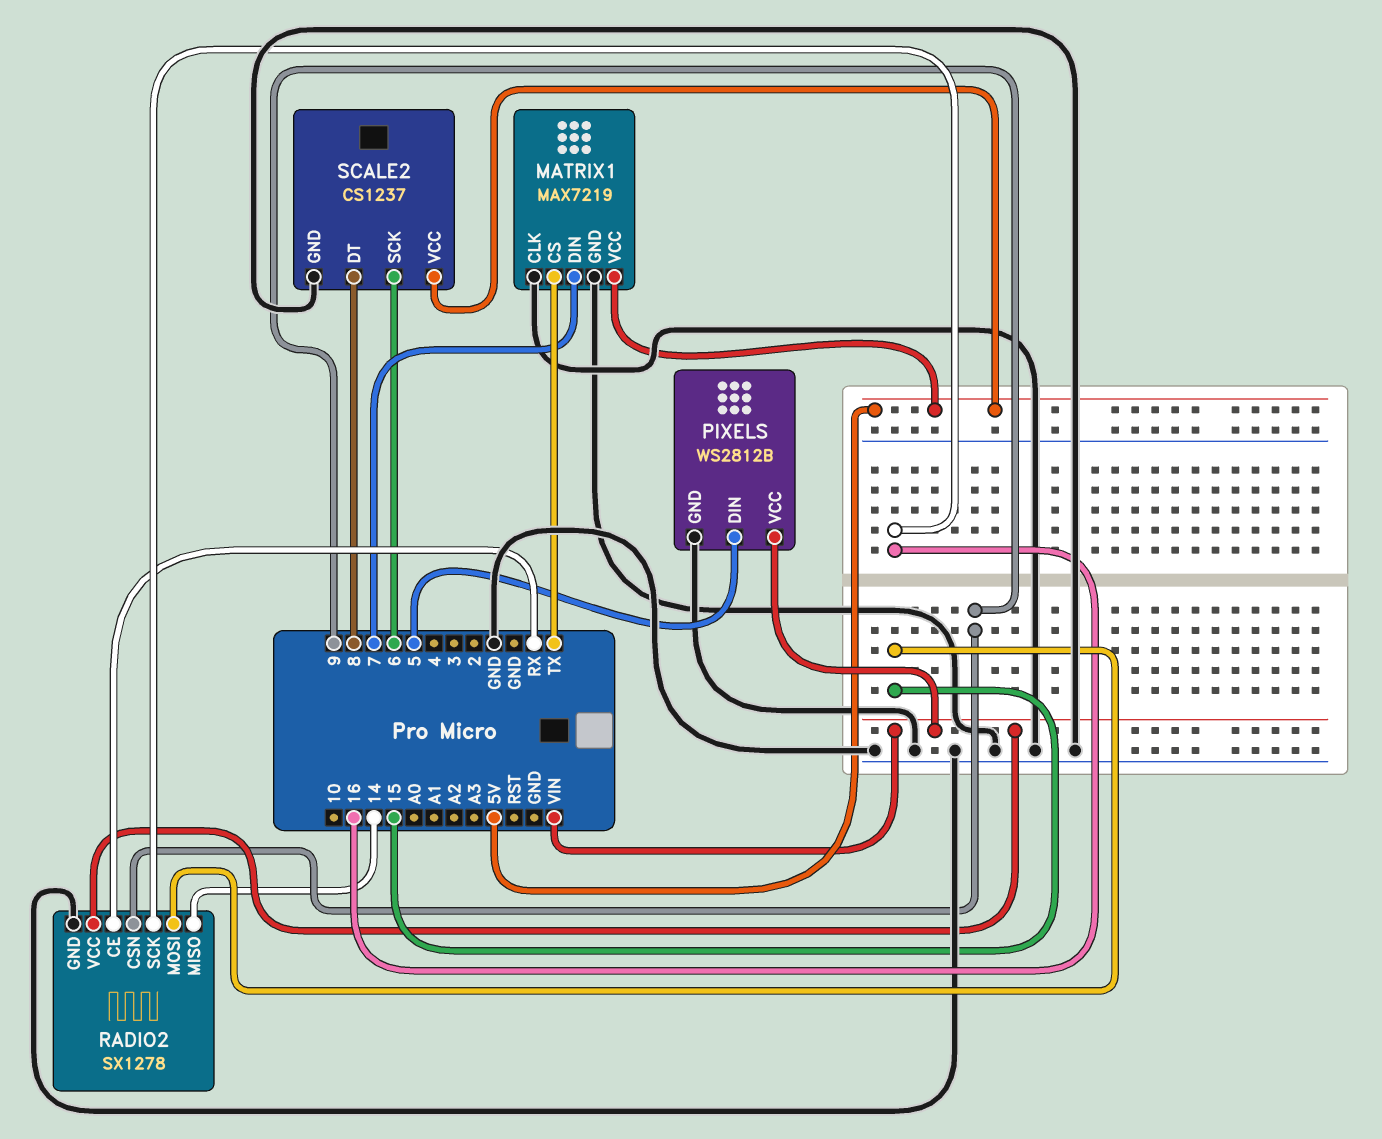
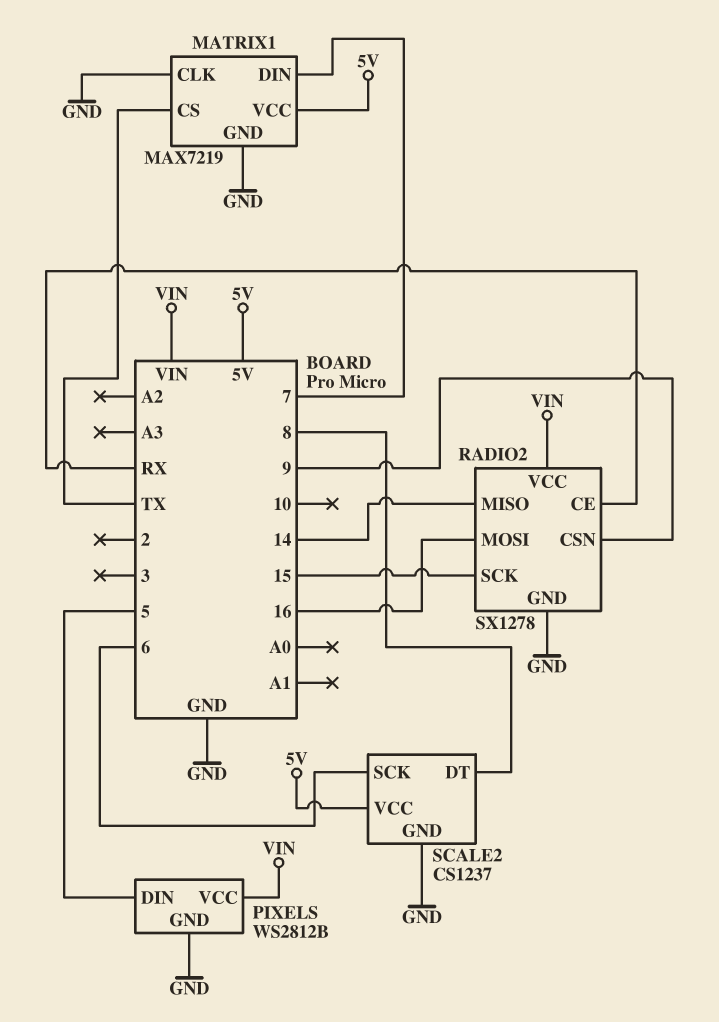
RADIO2 pin MOSI: 15 -> 16
RADIO2 pin SCK: 16 -> 15

